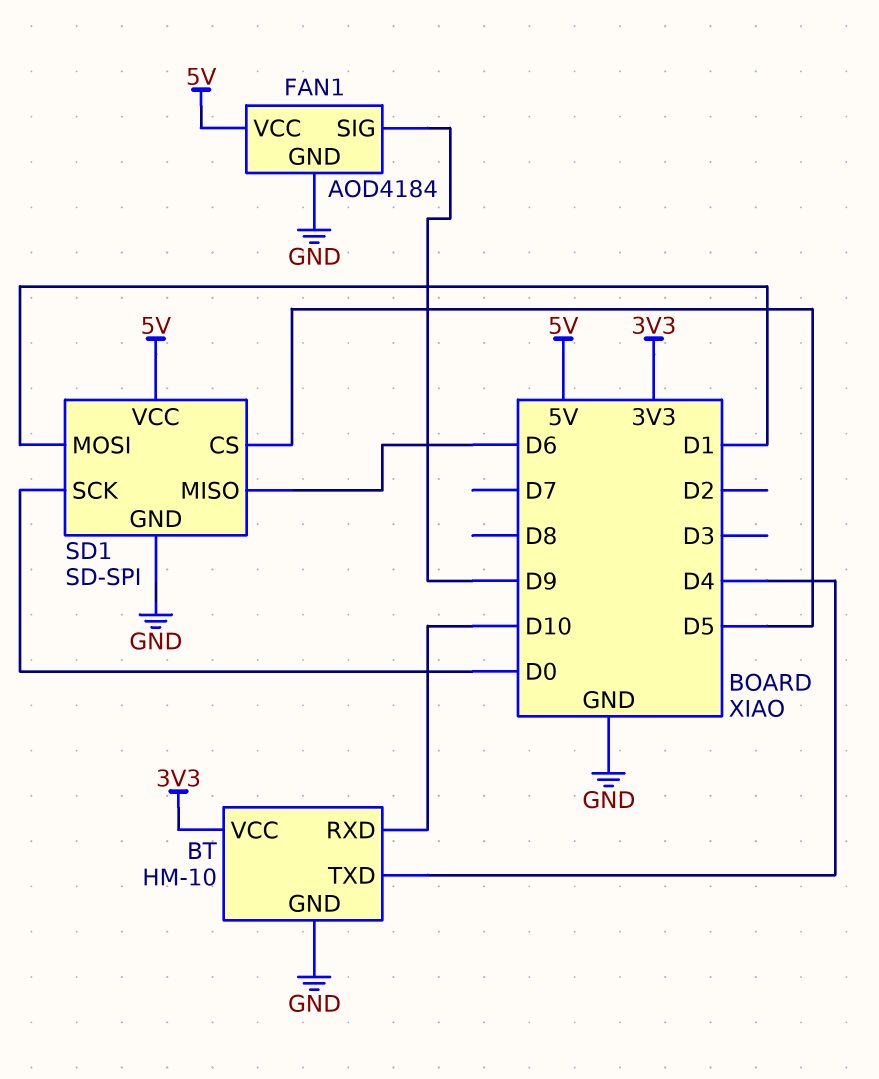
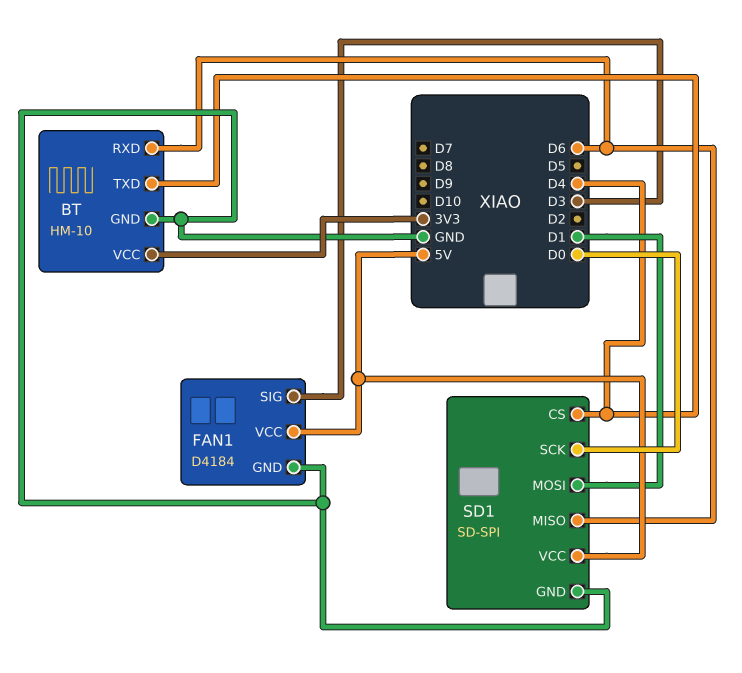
BT pin RXD: D10 -> D6
FAN1: AOD4184 -> D4184
FAN1 pin SIG: D9 -> D3
SD1 pin CS: D5 -> D4

